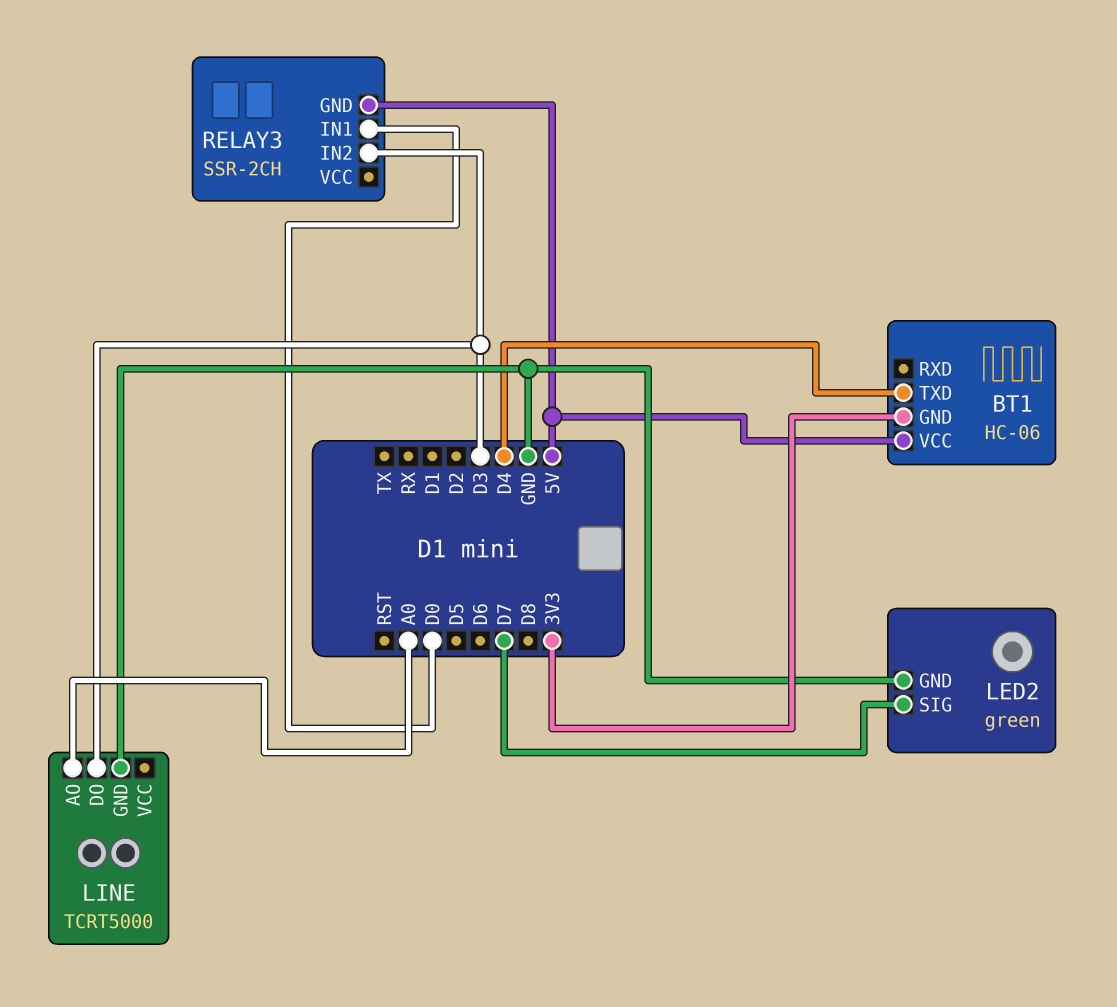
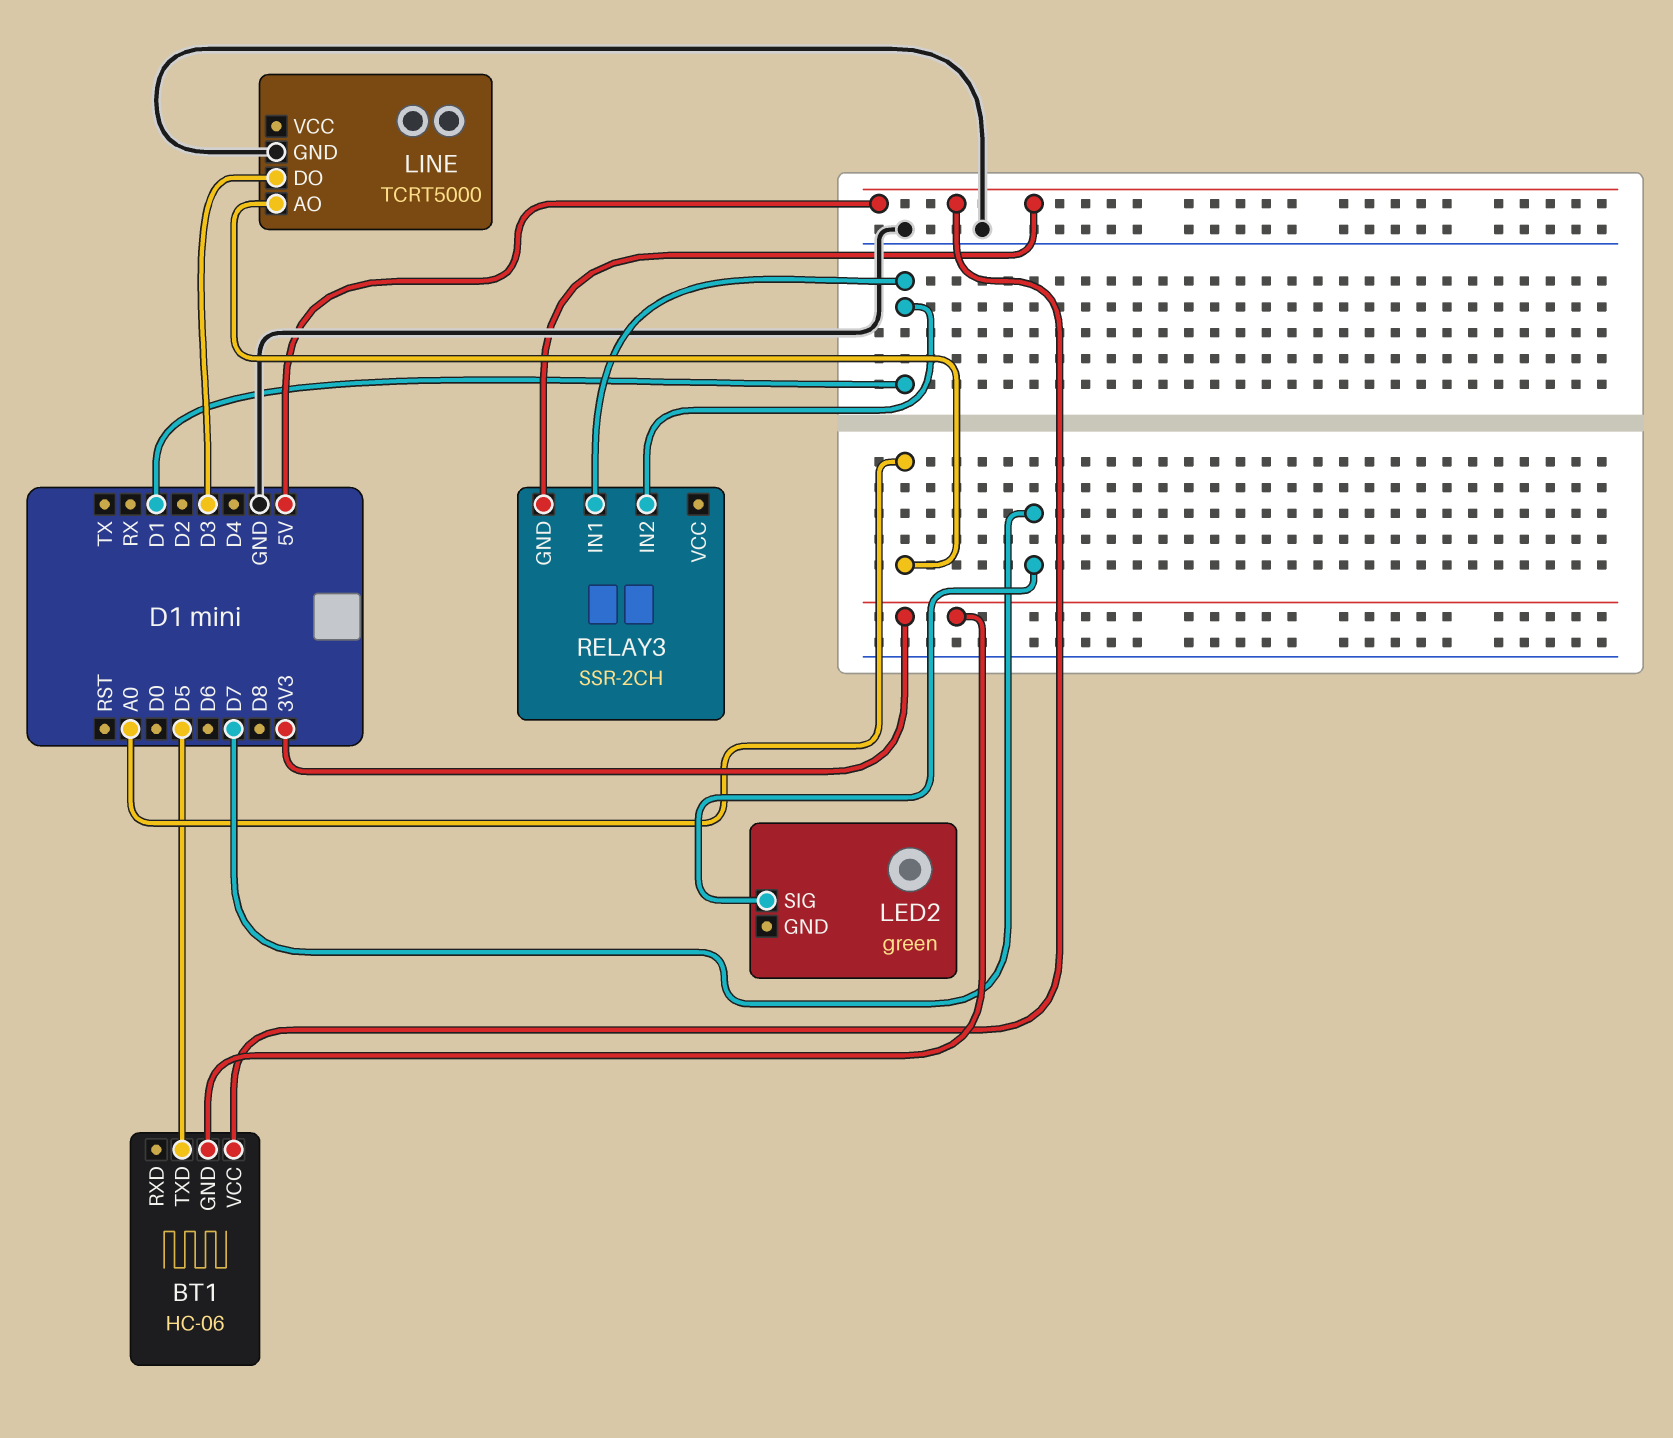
BT1 pin TXD: D4 -> D5
LED2 pin GND: GND -> none
RELAY3 pin IN1: D0 -> D1
RELAY3 pin IN2: D3 -> D1

